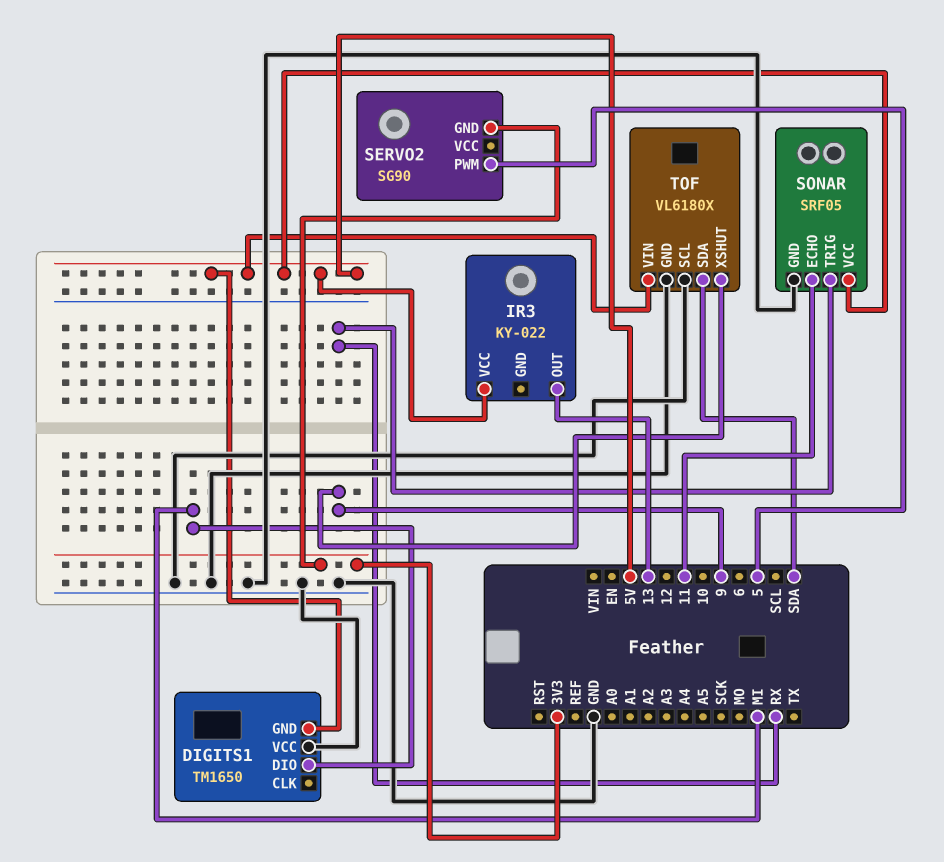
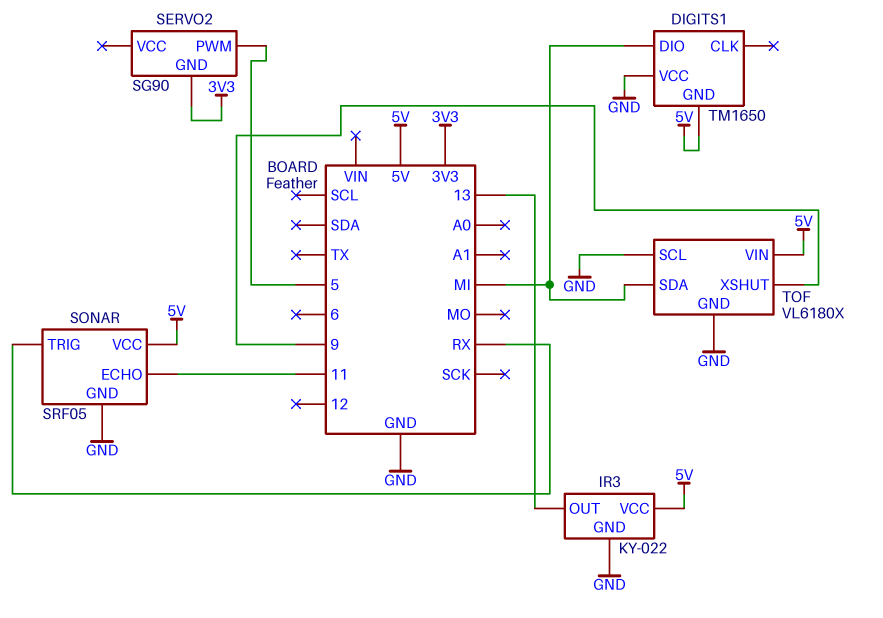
IR3 pin GND: none -> GND
TOF pin SDA: SDA -> MI

